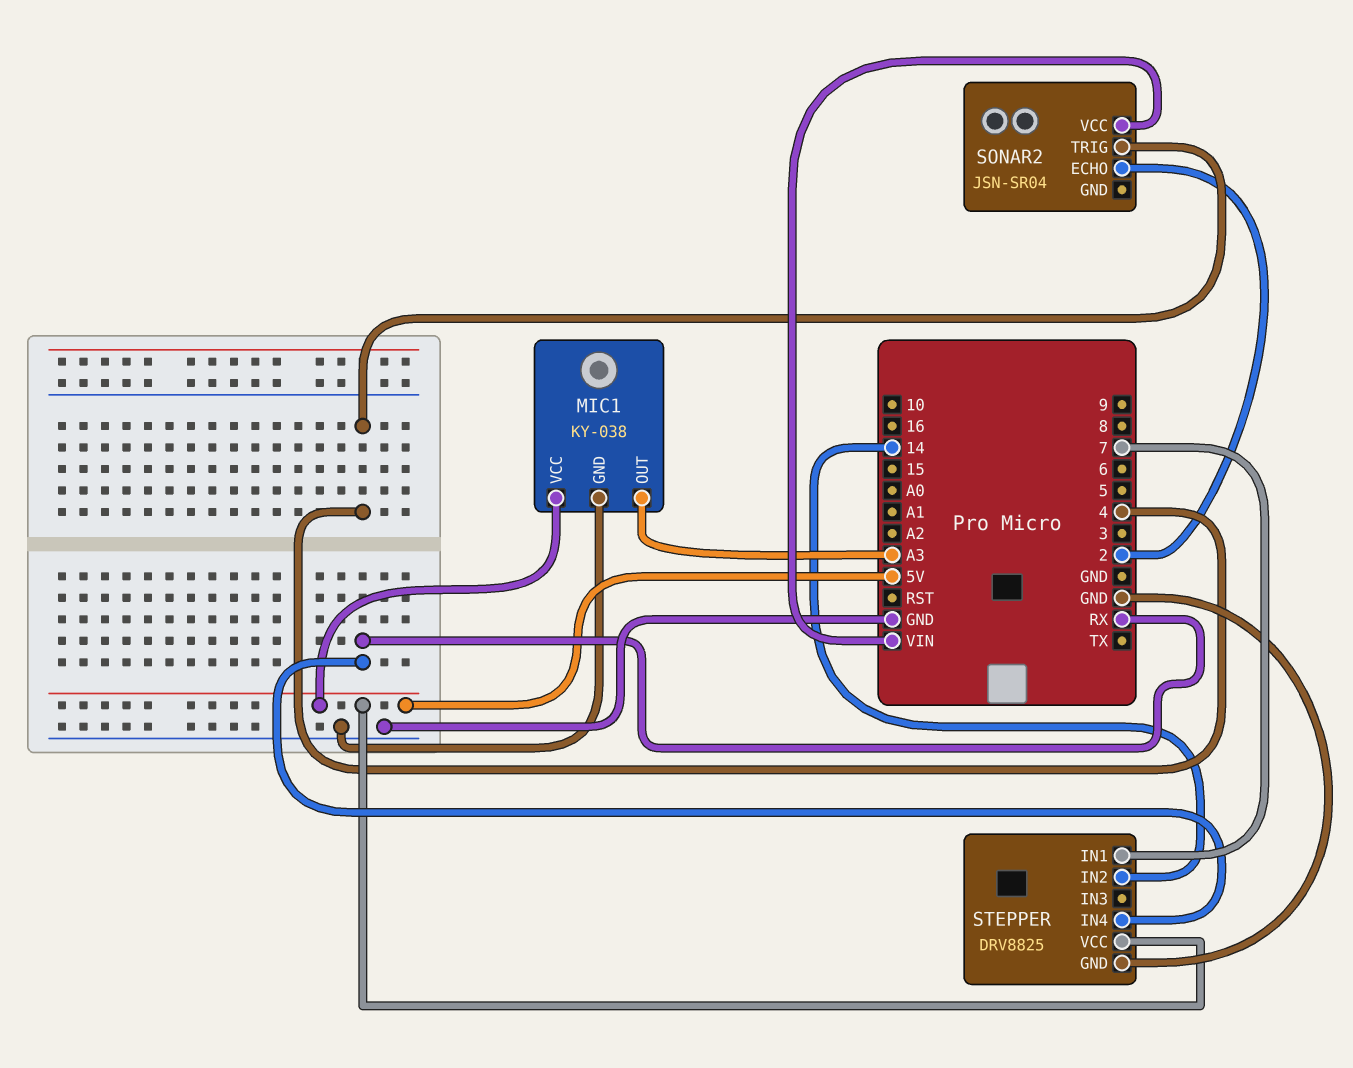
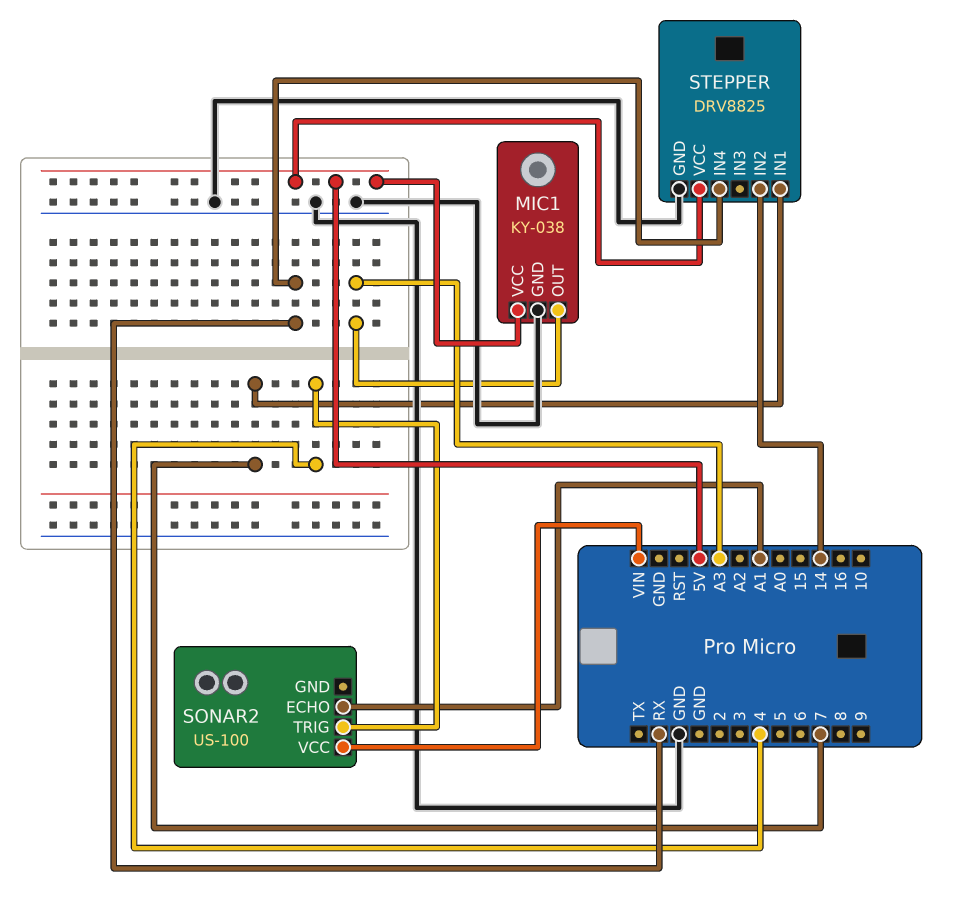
SONAR2: JSN-SR04 -> US-100
SONAR2 pin ECHO: 2 -> A1

